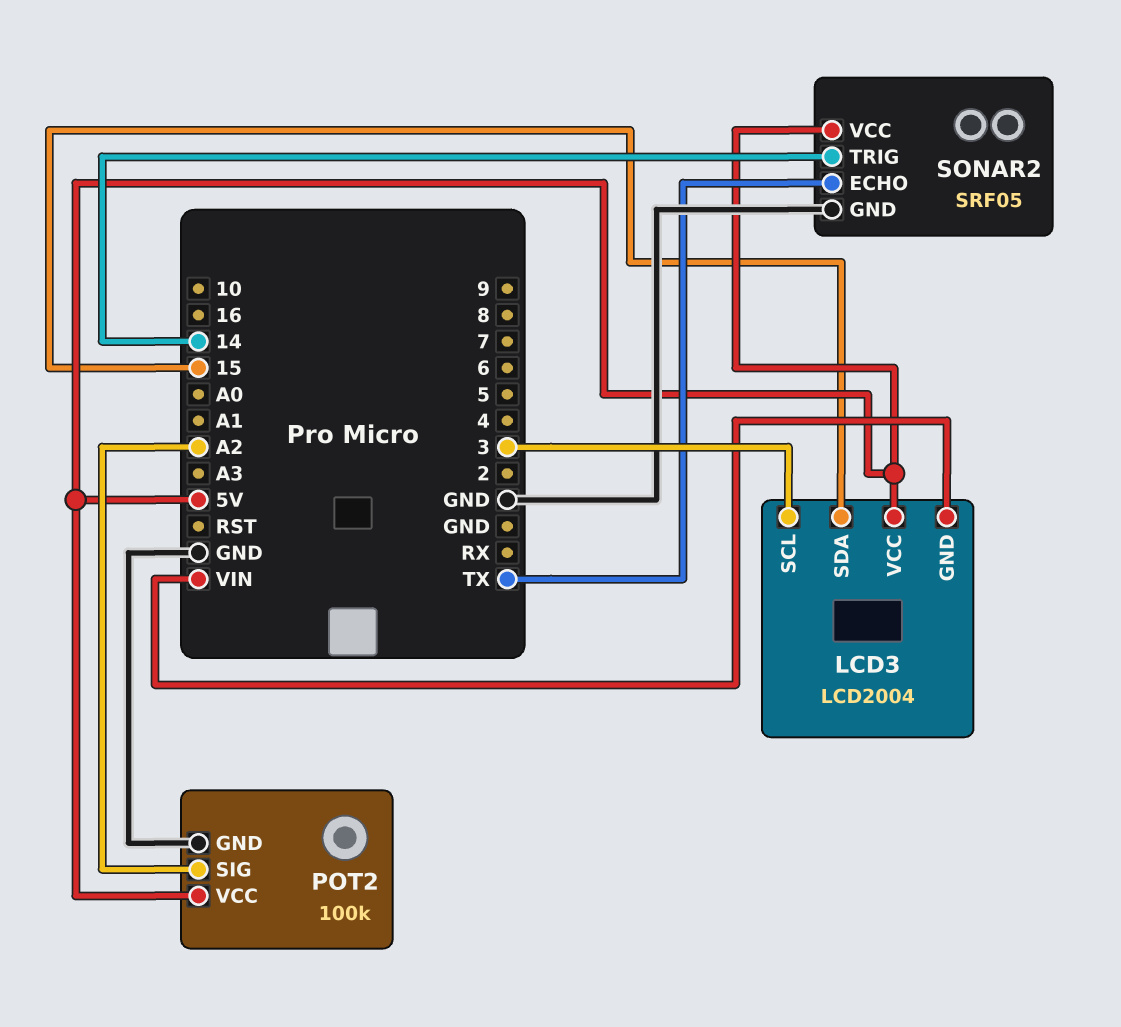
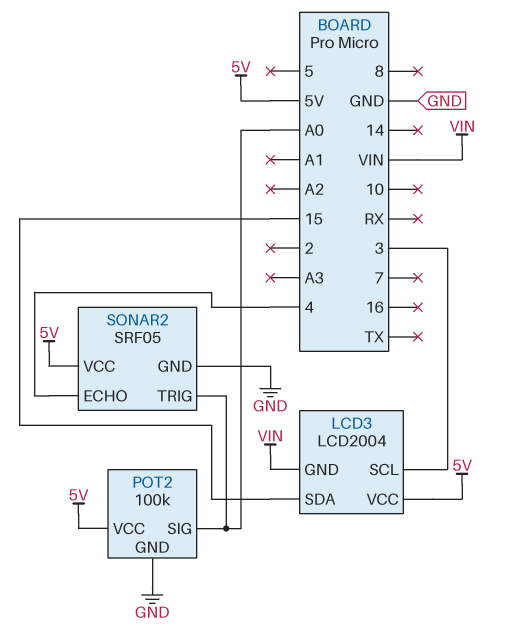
POT2 pin SIG: A2 -> A0
SONAR2 pin ECHO: TX -> 4
SONAR2 pin TRIG: 14 -> A0

